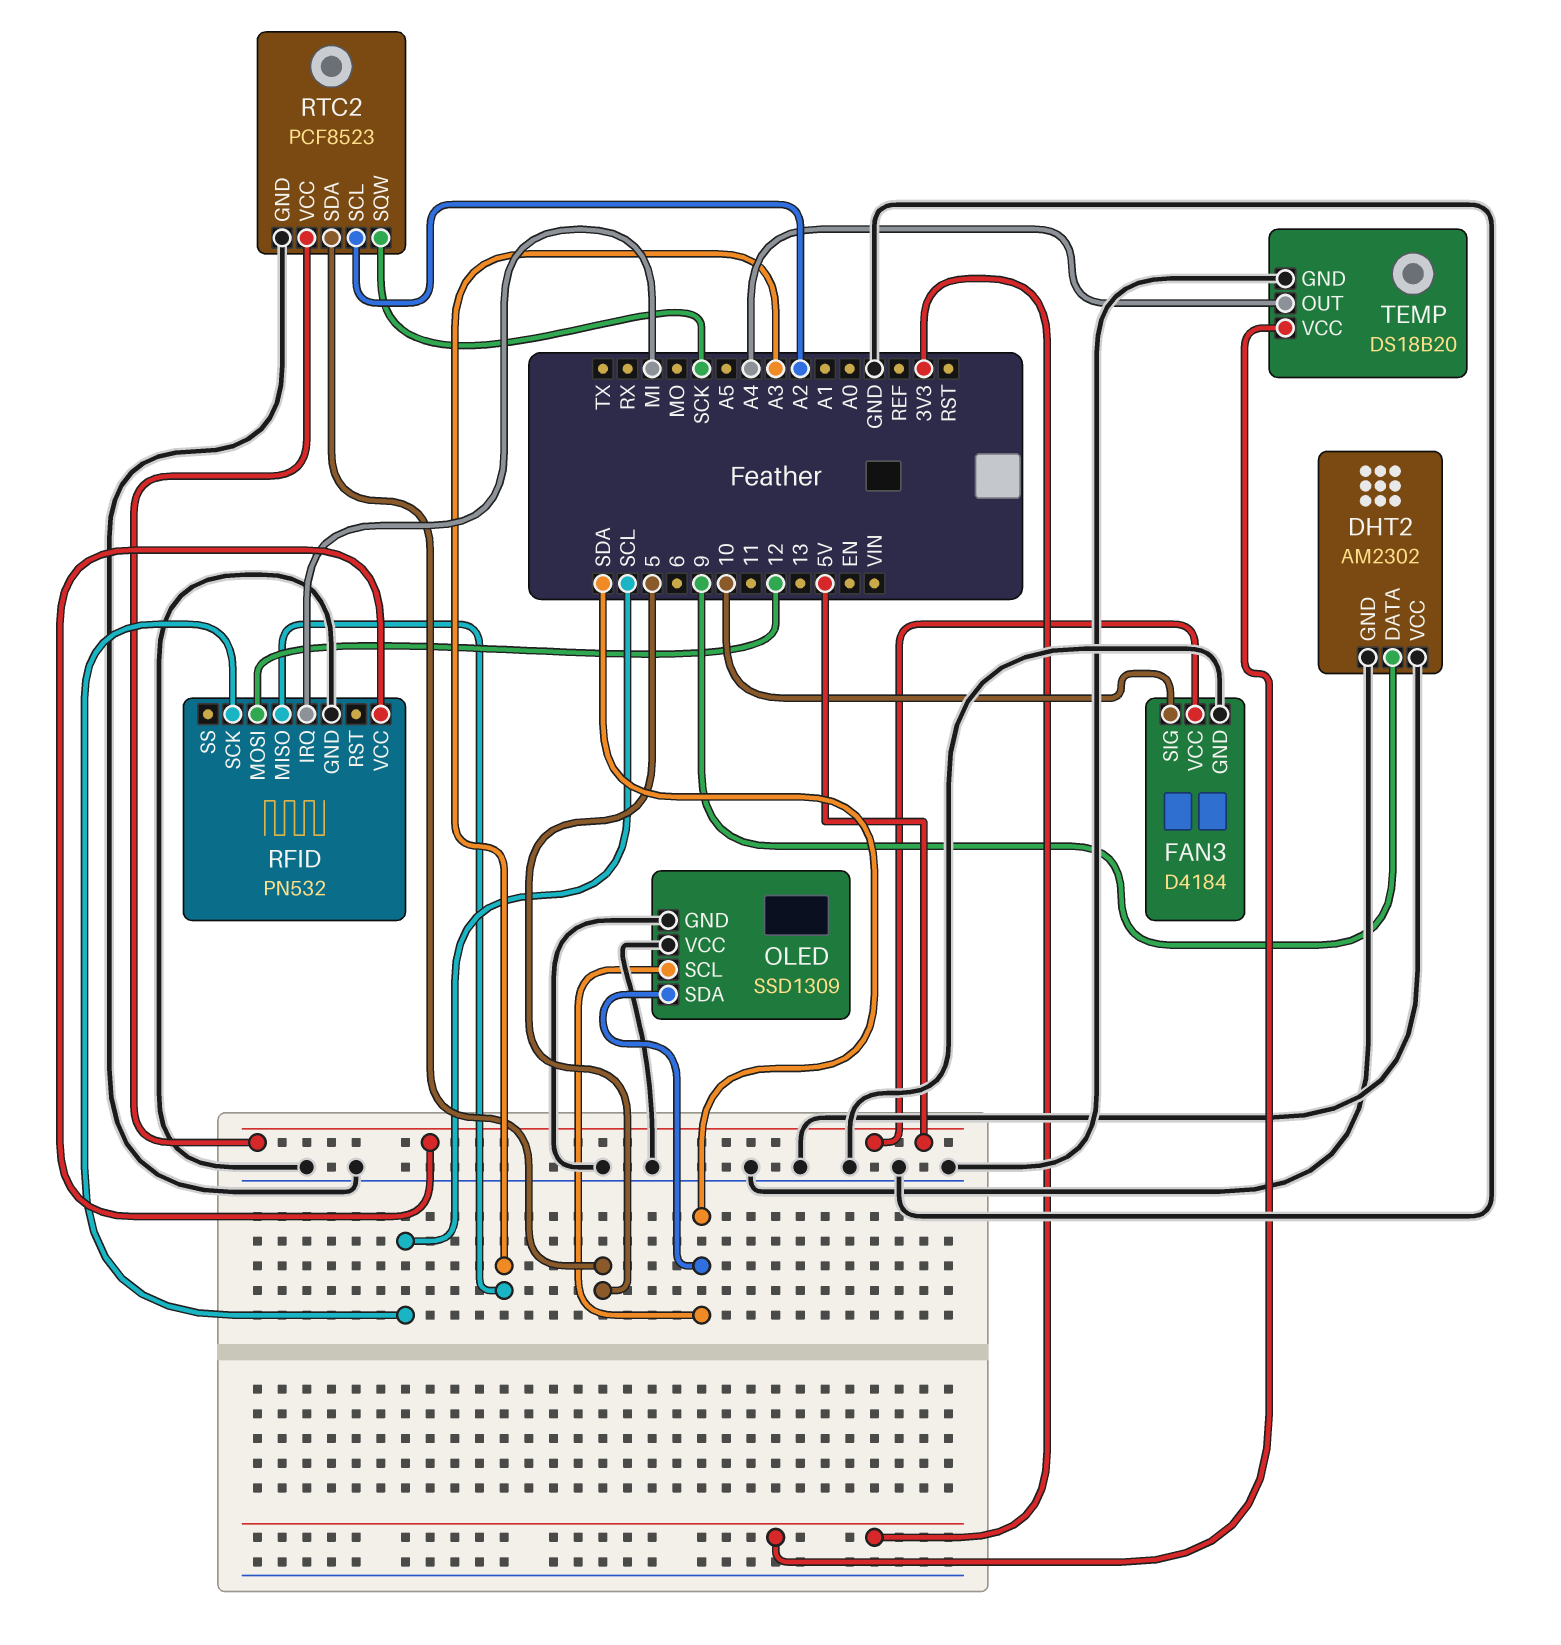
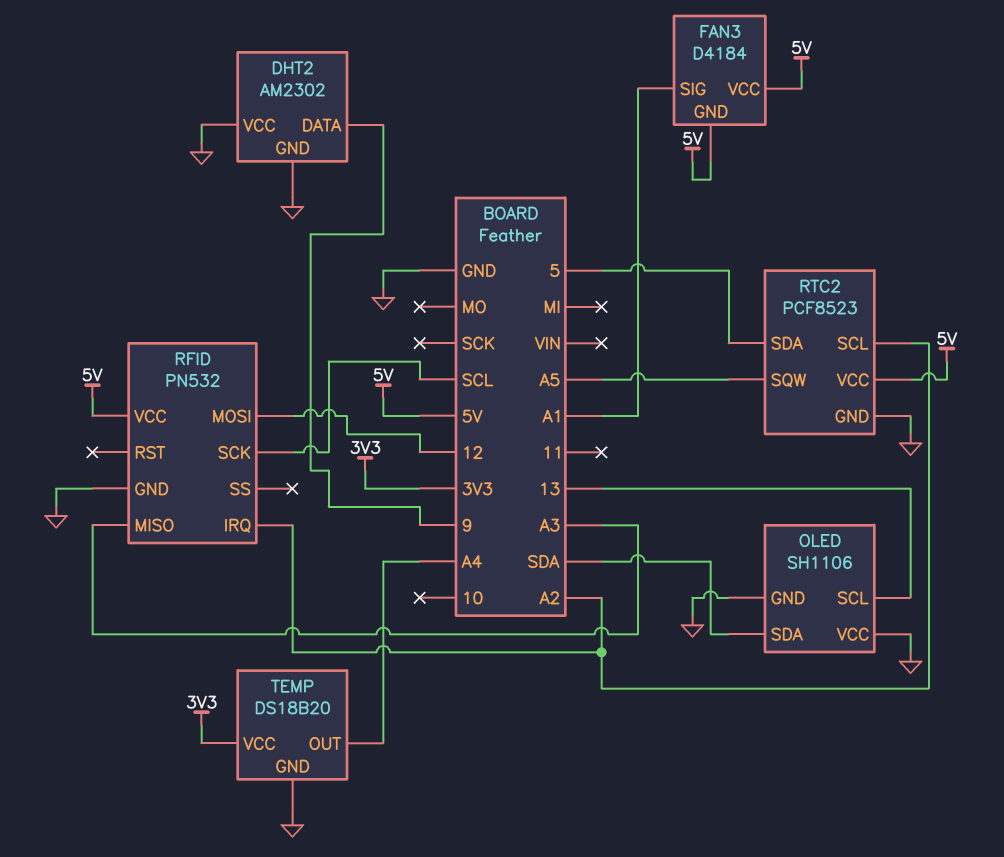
FAN3 pin GND: GND -> 5V
FAN3 pin SIG: 10 -> A1
OLED: SSD1309 -> SH1106
OLED pin SCL: SDA -> 13
RFID pin IRQ: MI -> A2
RTC2 pin SQW: SCK -> A5

